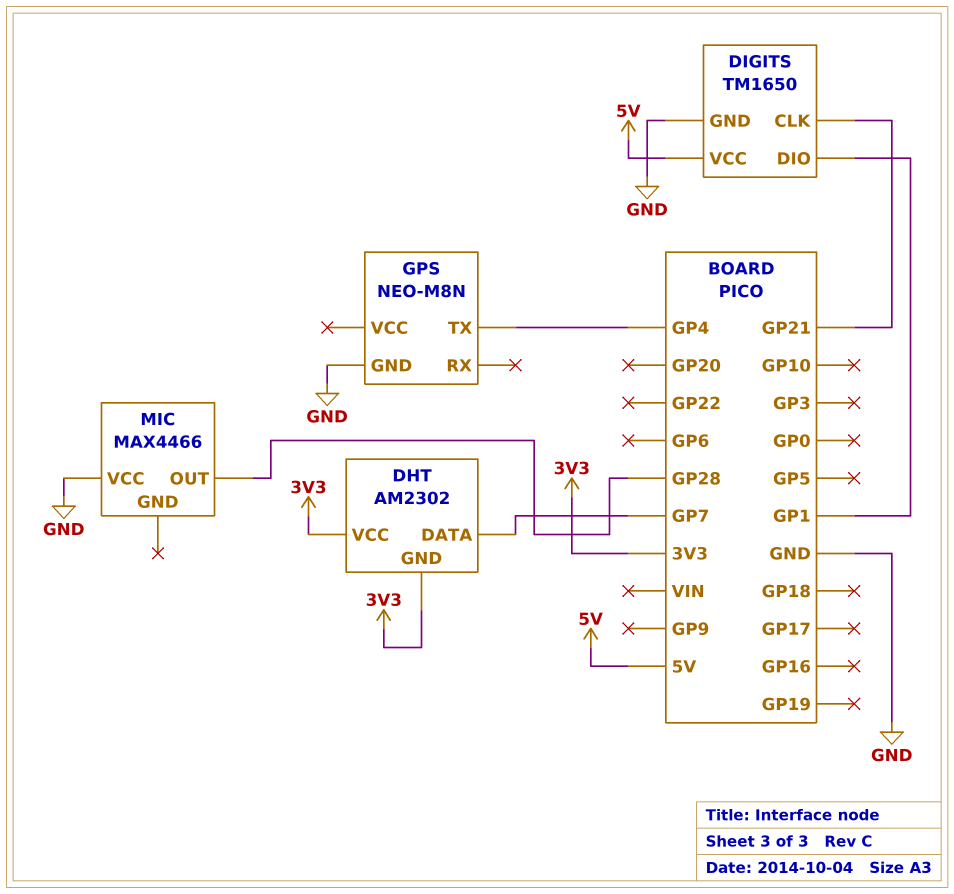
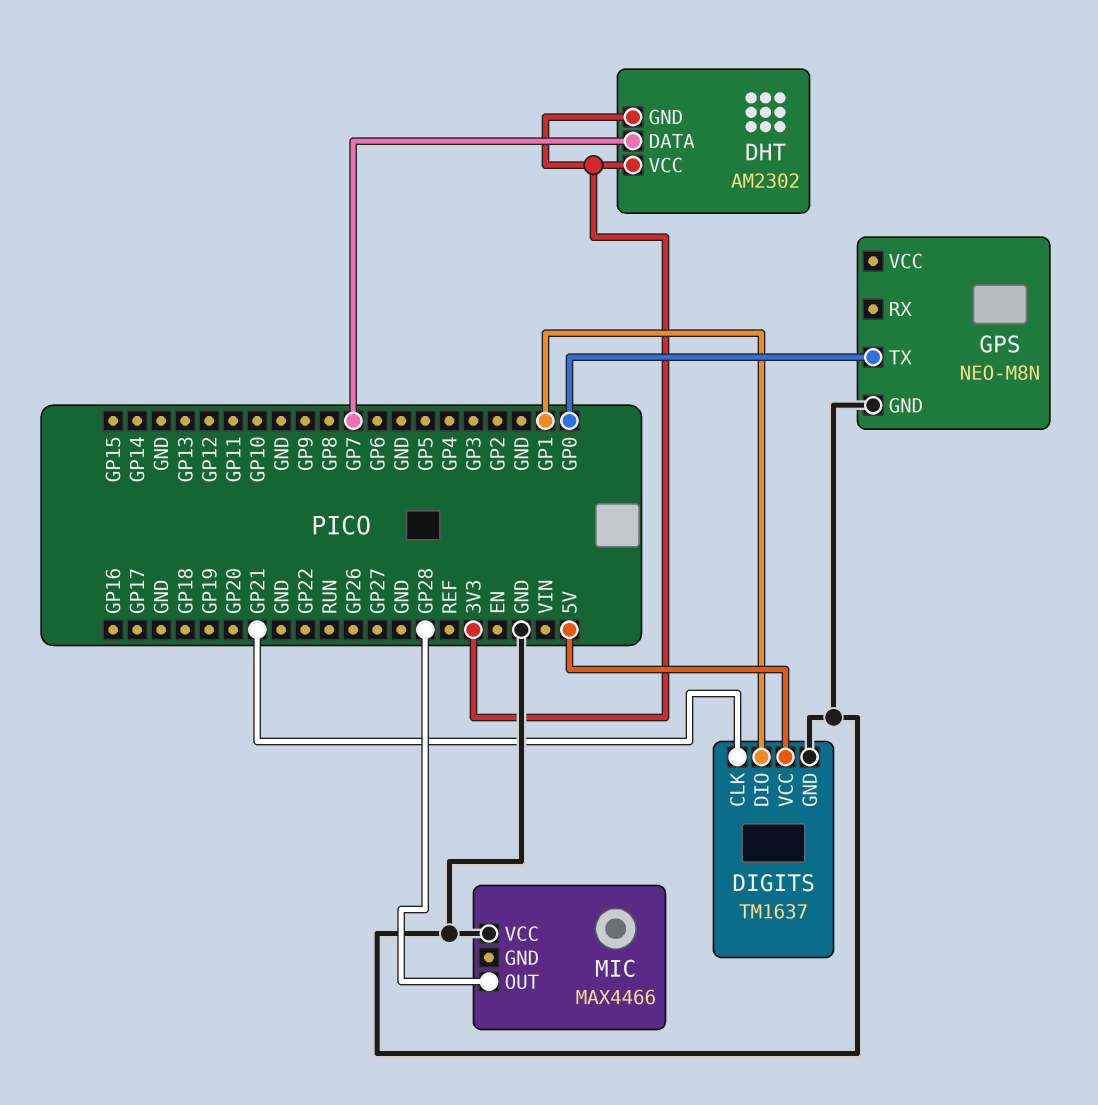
DIGITS: TM1650 -> TM1637
GPS pin TX: GP4 -> GP0

